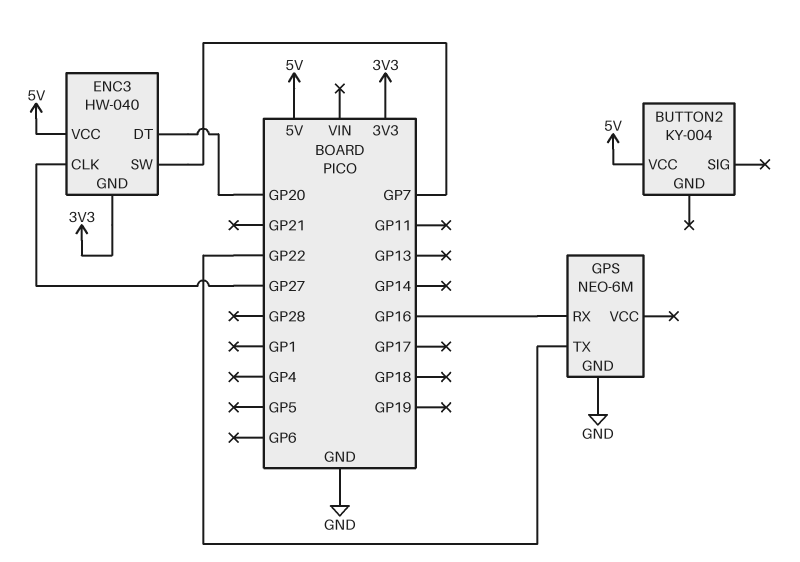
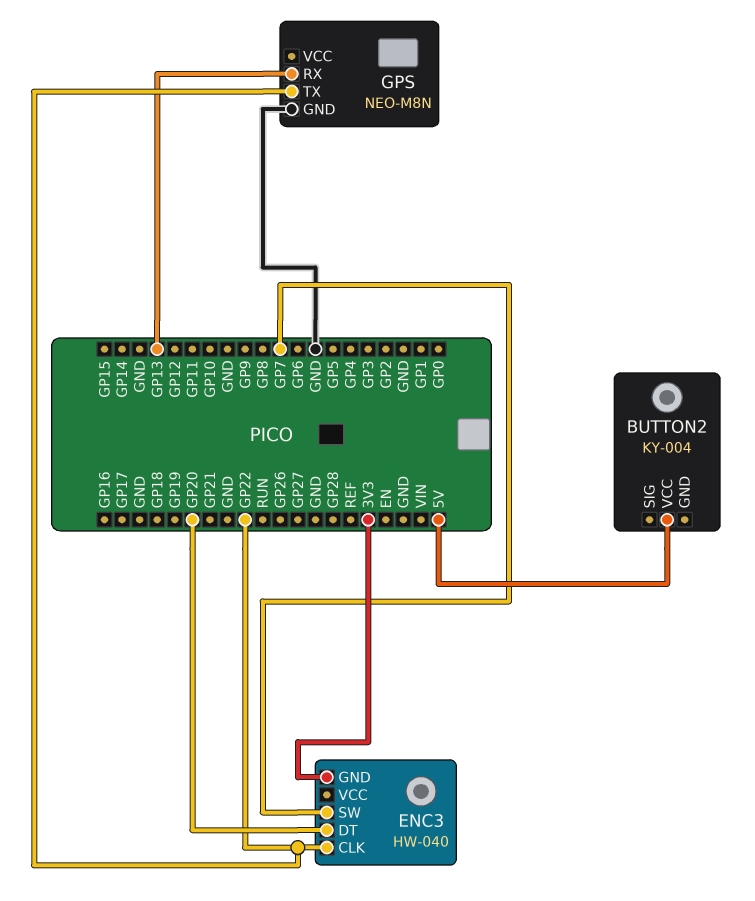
ENC3 pin CLK: GP27 -> GP22
ENC3 pin VCC: 5V -> none
GPS: NEO-6M -> NEO-M8N
GPS pin RX: GP16 -> GP13

